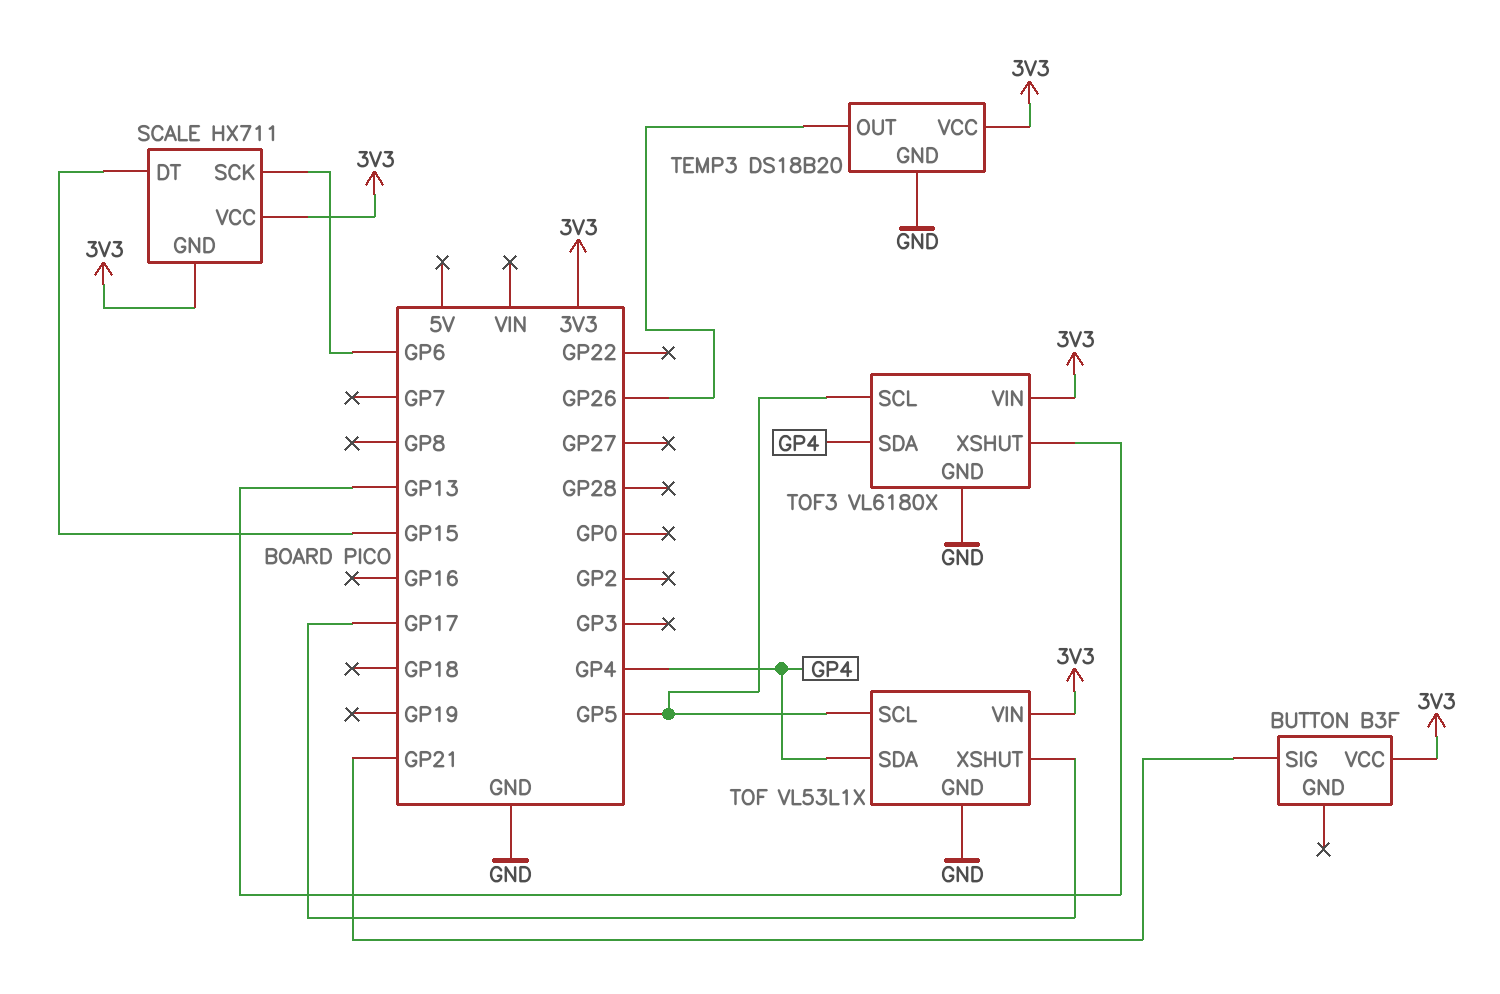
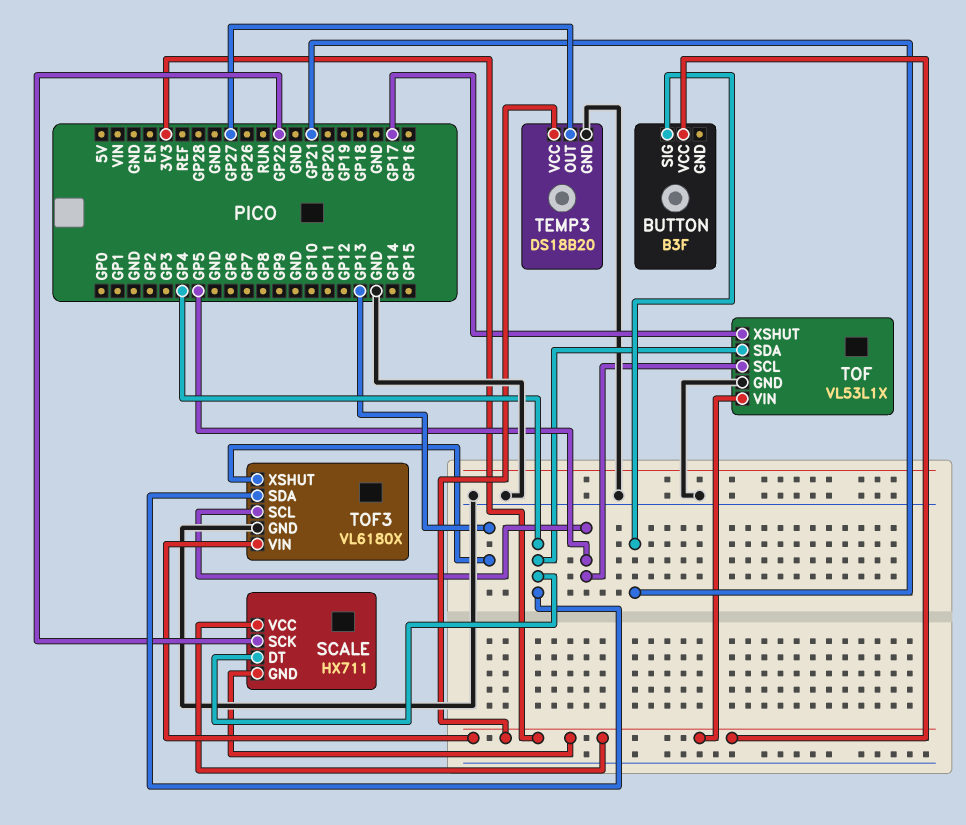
SCALE pin DT: GP15 -> GP4
SCALE pin SCK: GP6 -> GP22
TEMP3 pin OUT: GP26 -> GP27

